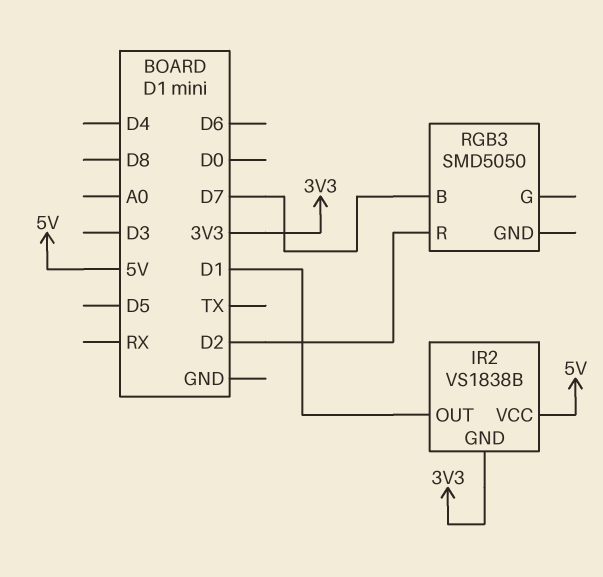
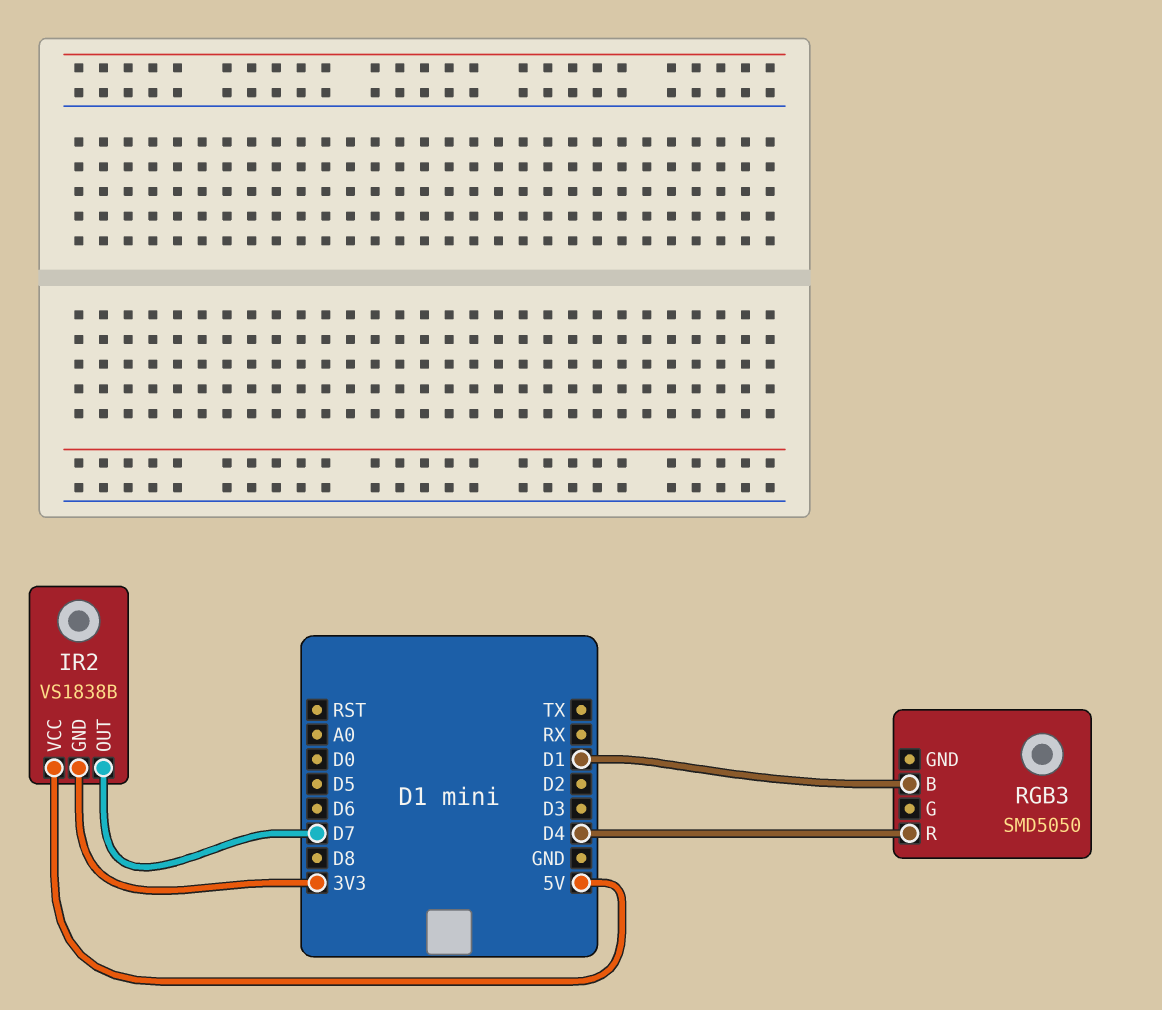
IR2 pin OUT: D1 -> D7
RGB3 pin B: D7 -> D1
RGB3 pin R: D2 -> D4

